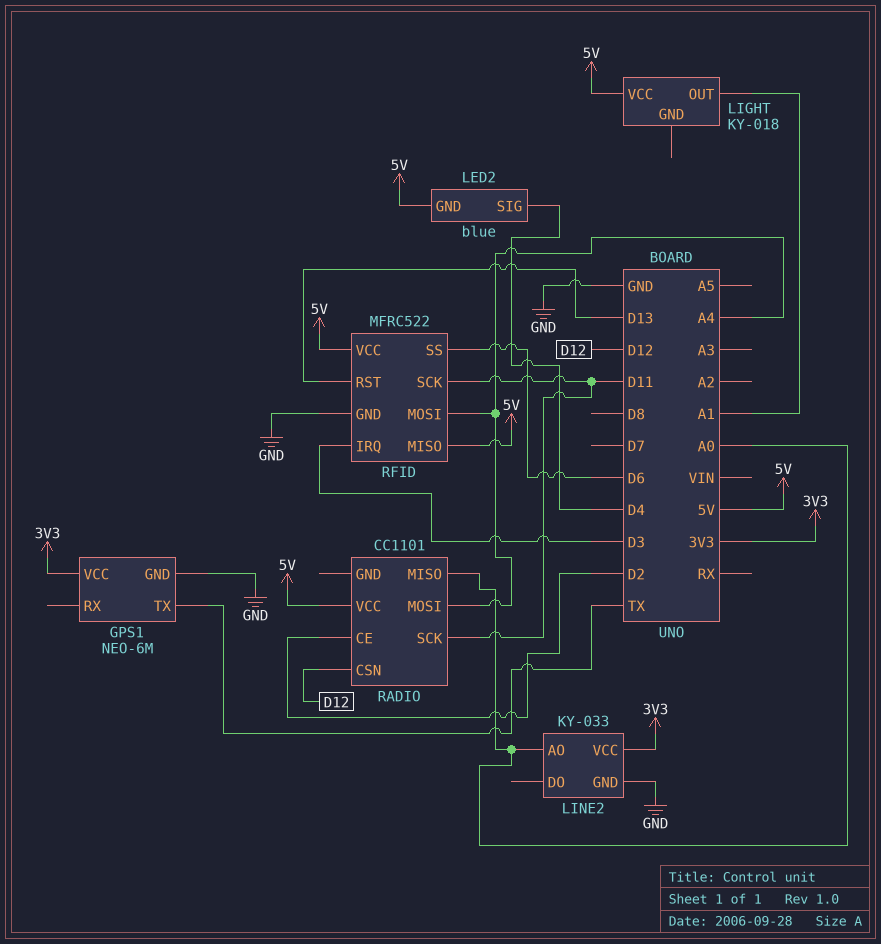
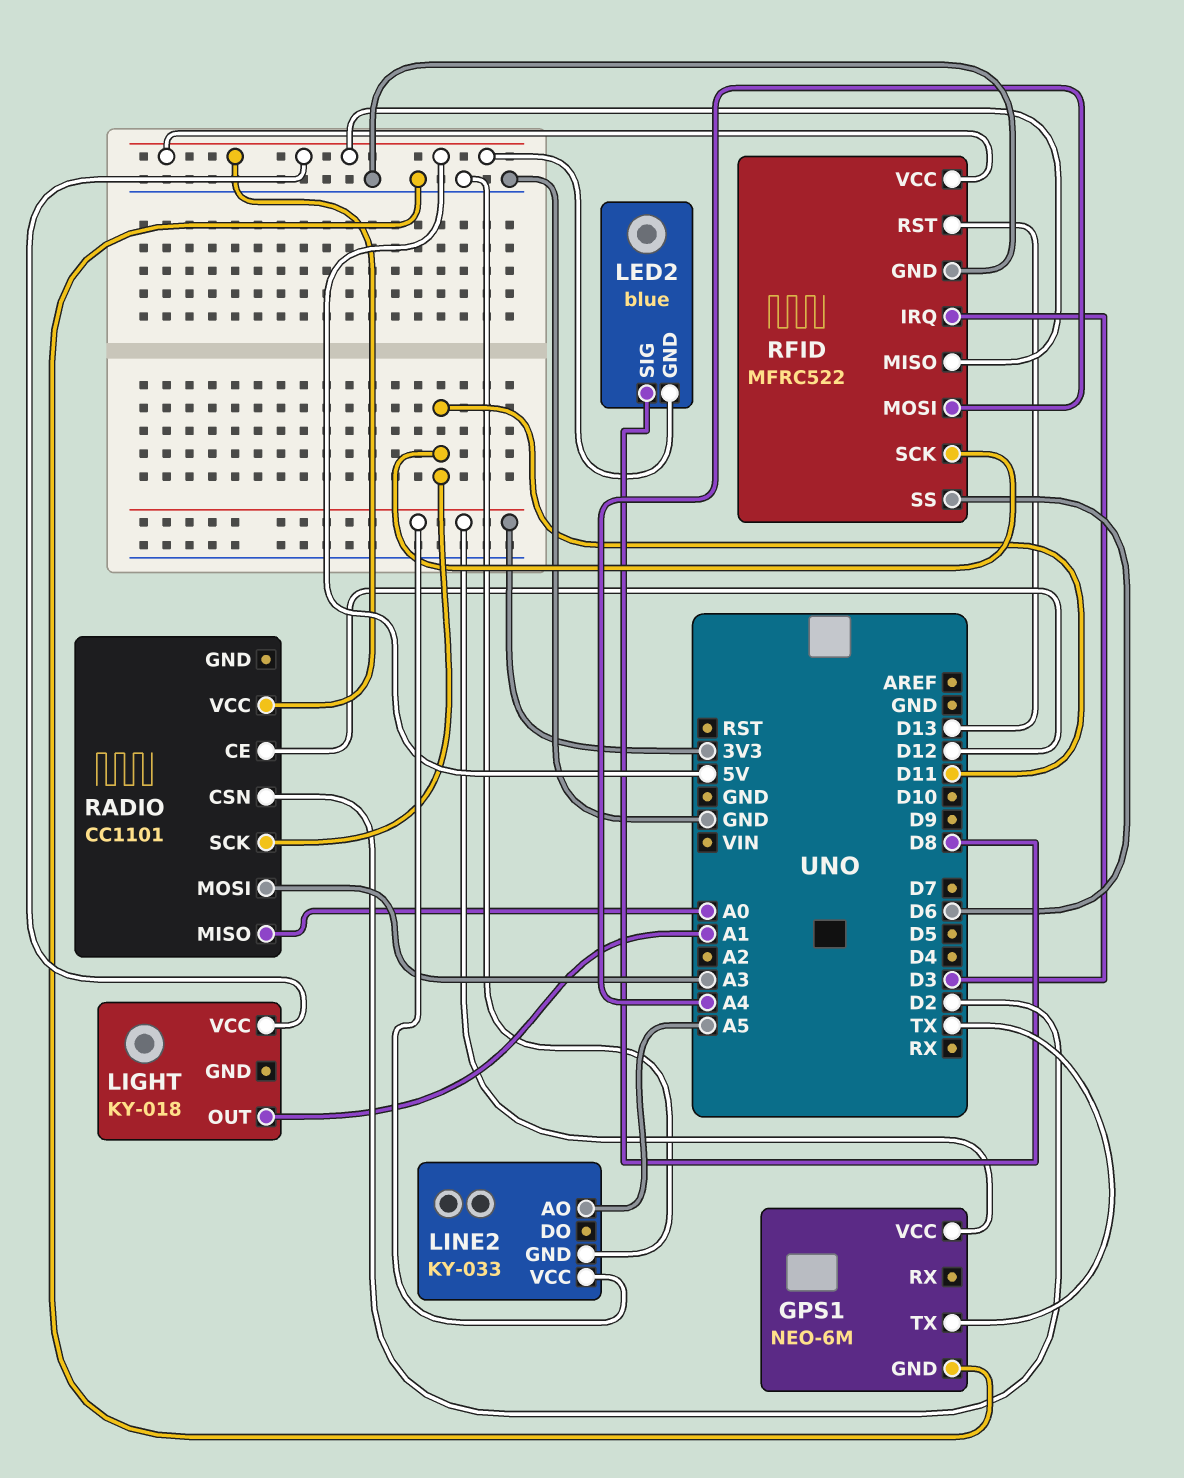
LED2 pin SIG: D4 -> D8
LINE2 pin AO: A0 -> A5
RADIO pin CE: D2 -> D12
RADIO pin CSN: D12 -> D2
RADIO pin MOSI: A4 -> A3

